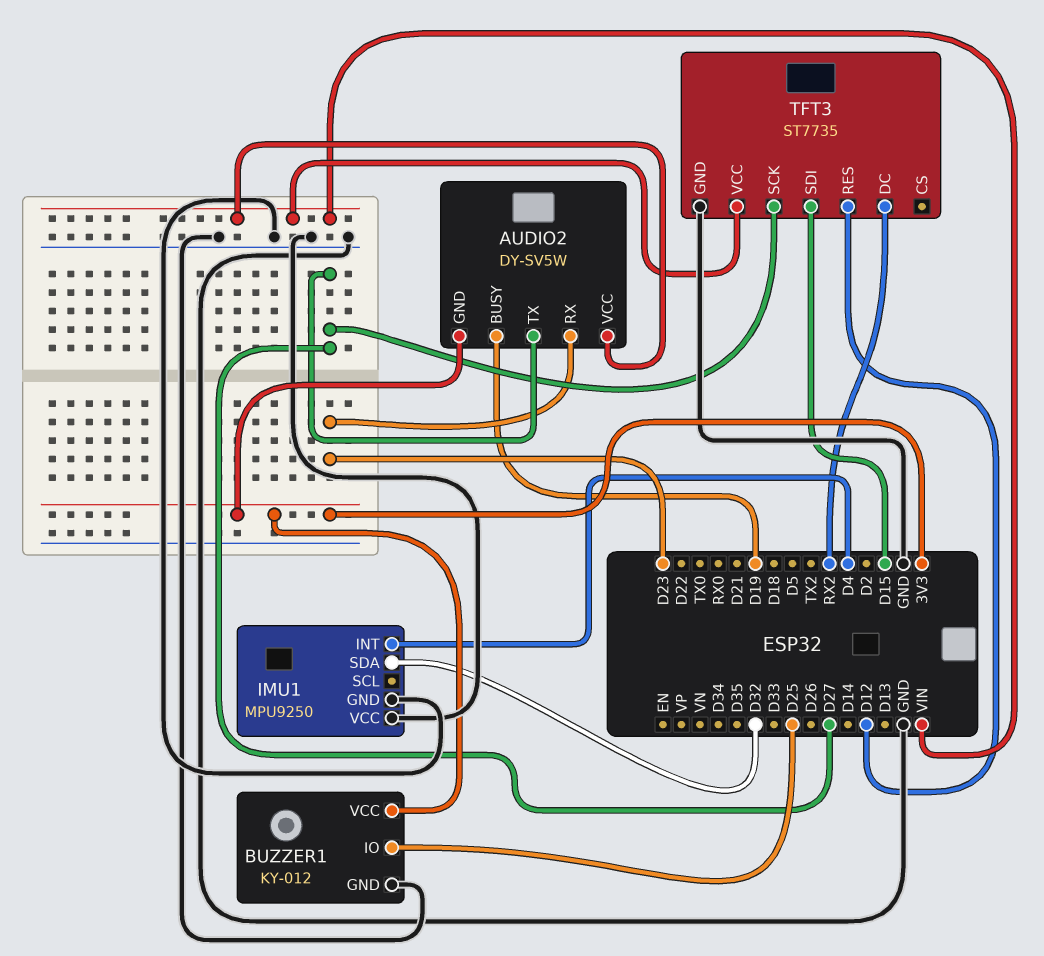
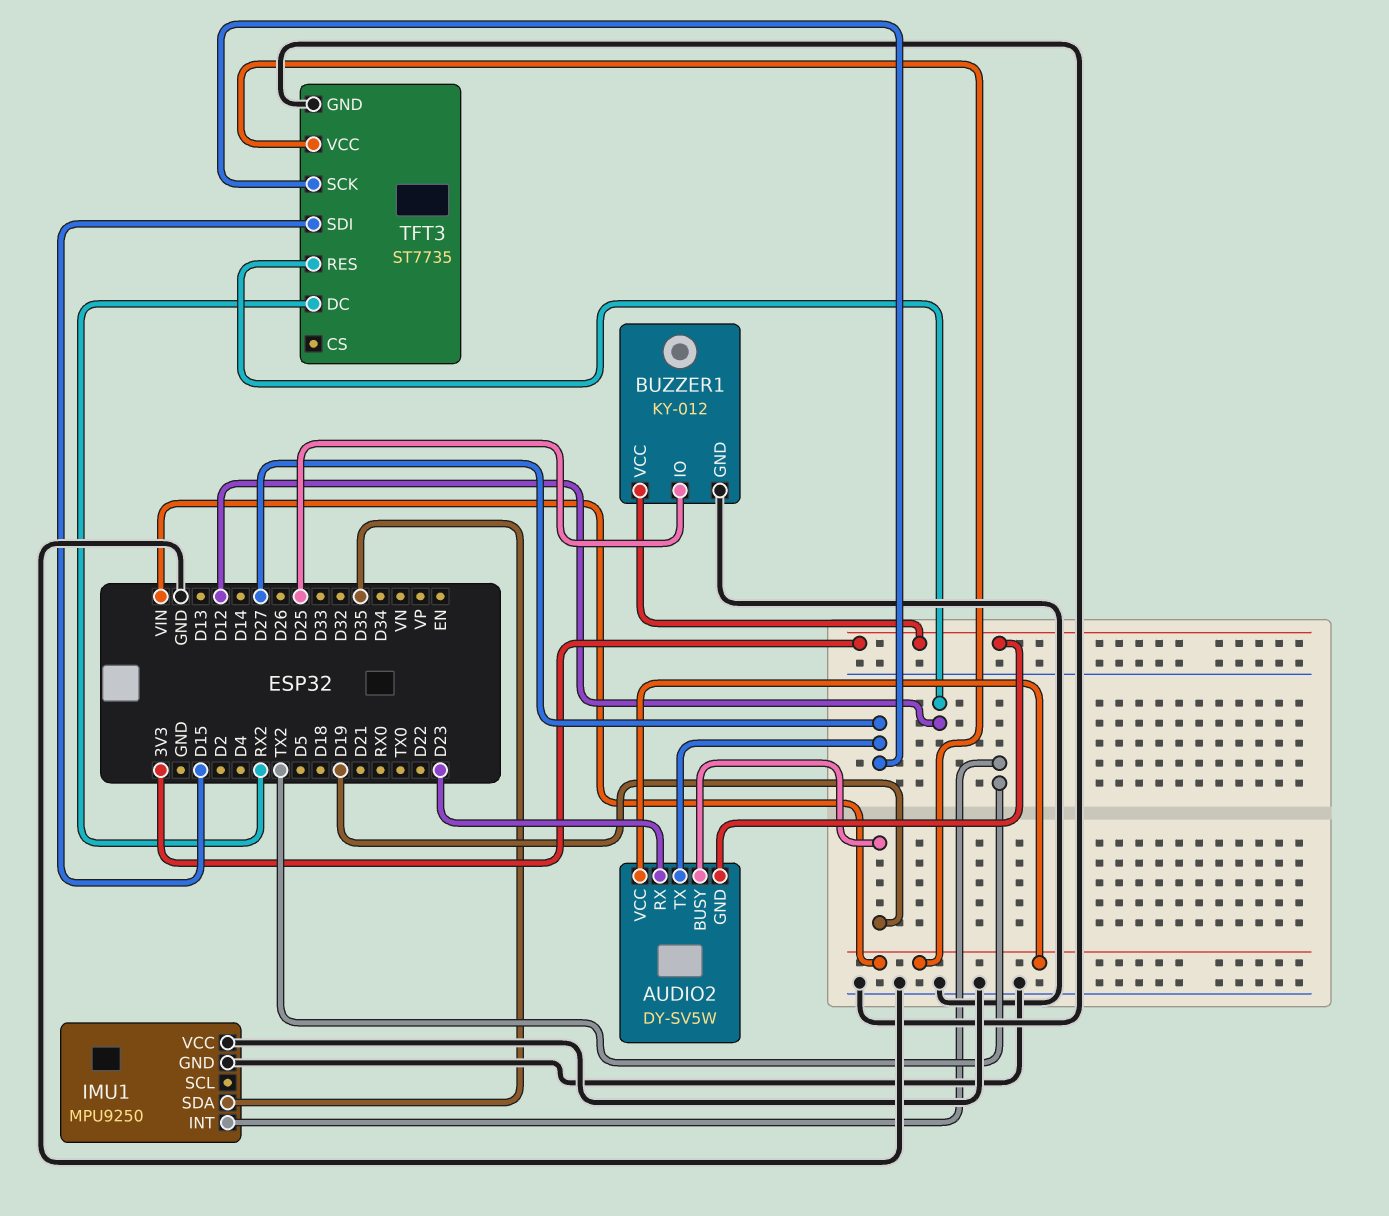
IMU1 pin INT: D4 -> TX2
IMU1 pin SDA: D32 -> D35

